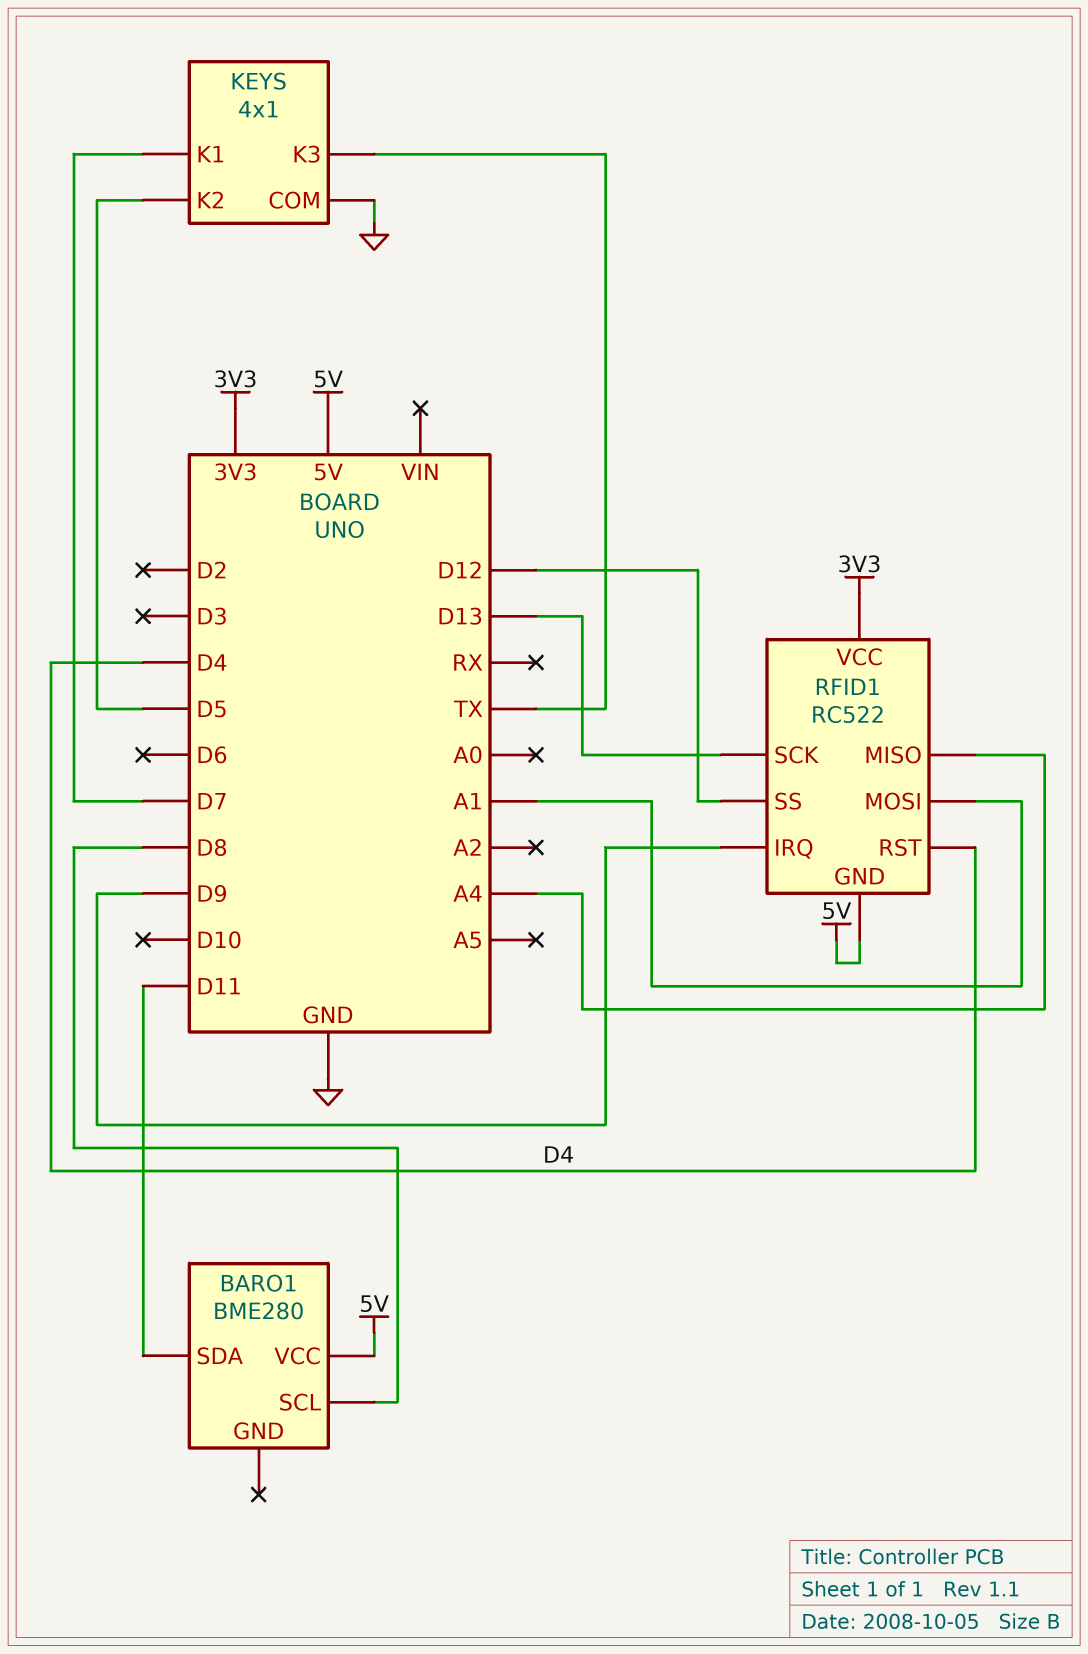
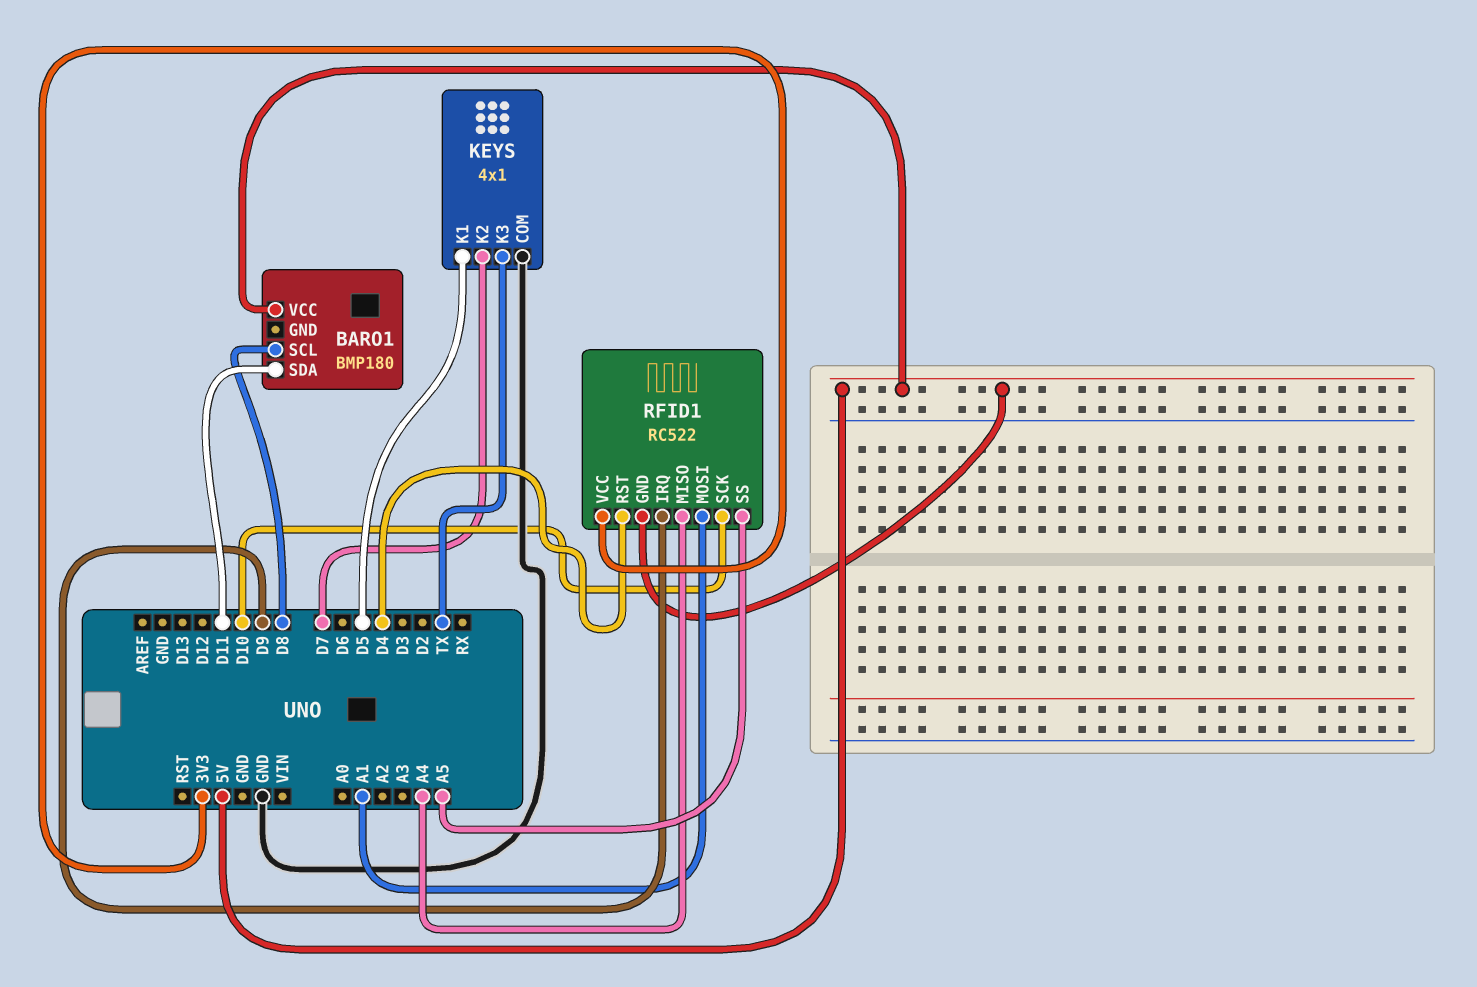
BARO1: BME280 -> BMP180
KEYS pin K1: D7 -> D5
KEYS pin K2: D5 -> D7
RFID1 pin SCK: D13 -> D10
RFID1 pin SS: D12 -> A5

